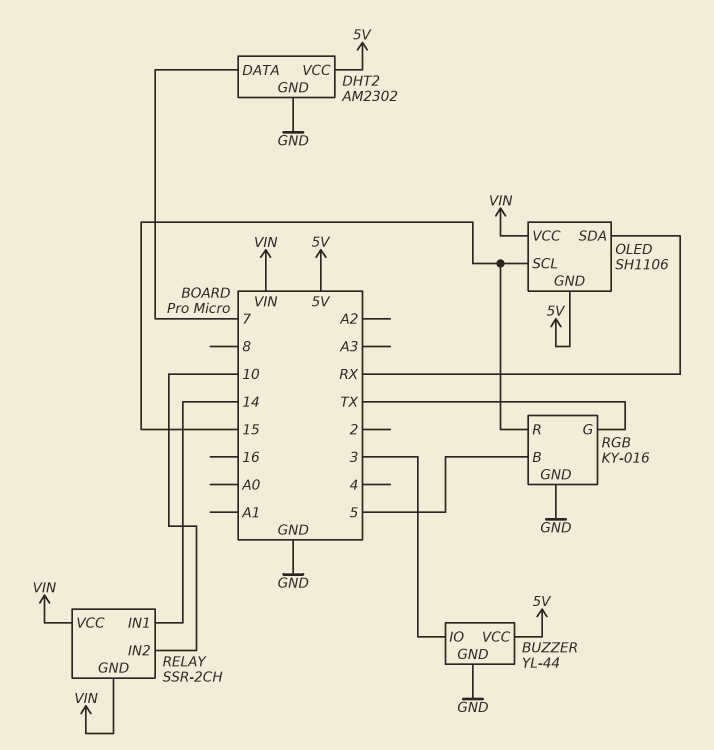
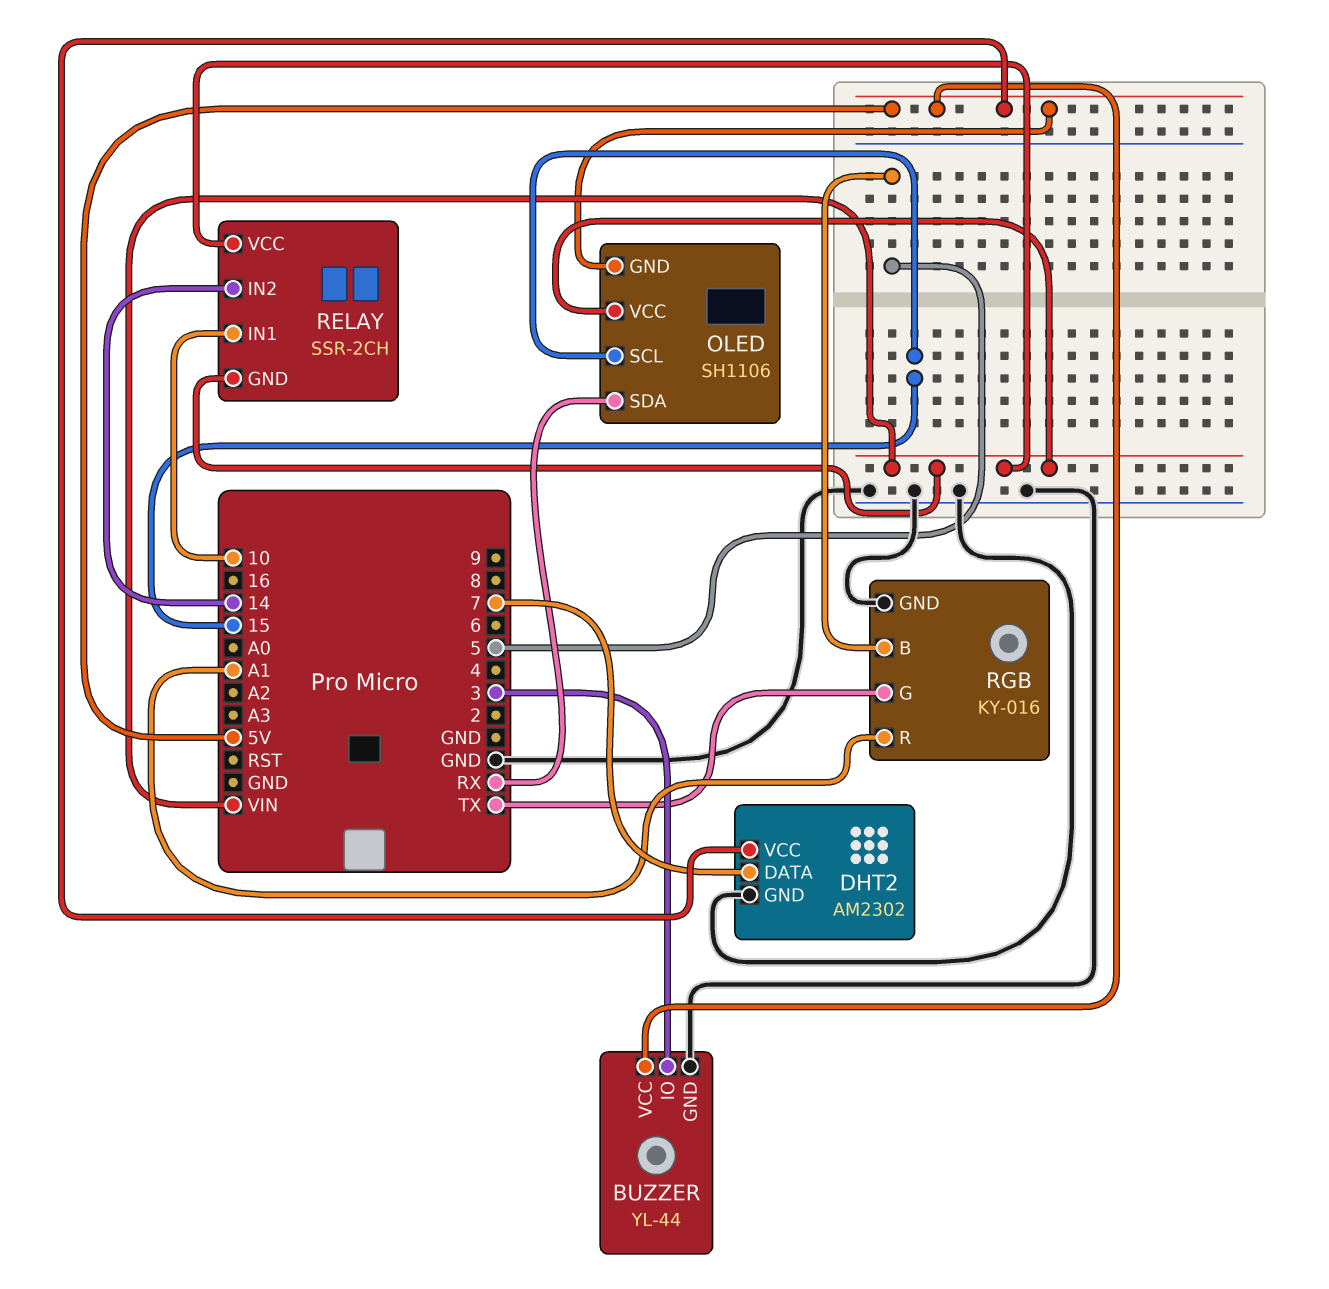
RELAY pin IN1: 14 -> 10
RELAY pin IN2: 10 -> 14
RGB pin R: 15 -> A1

